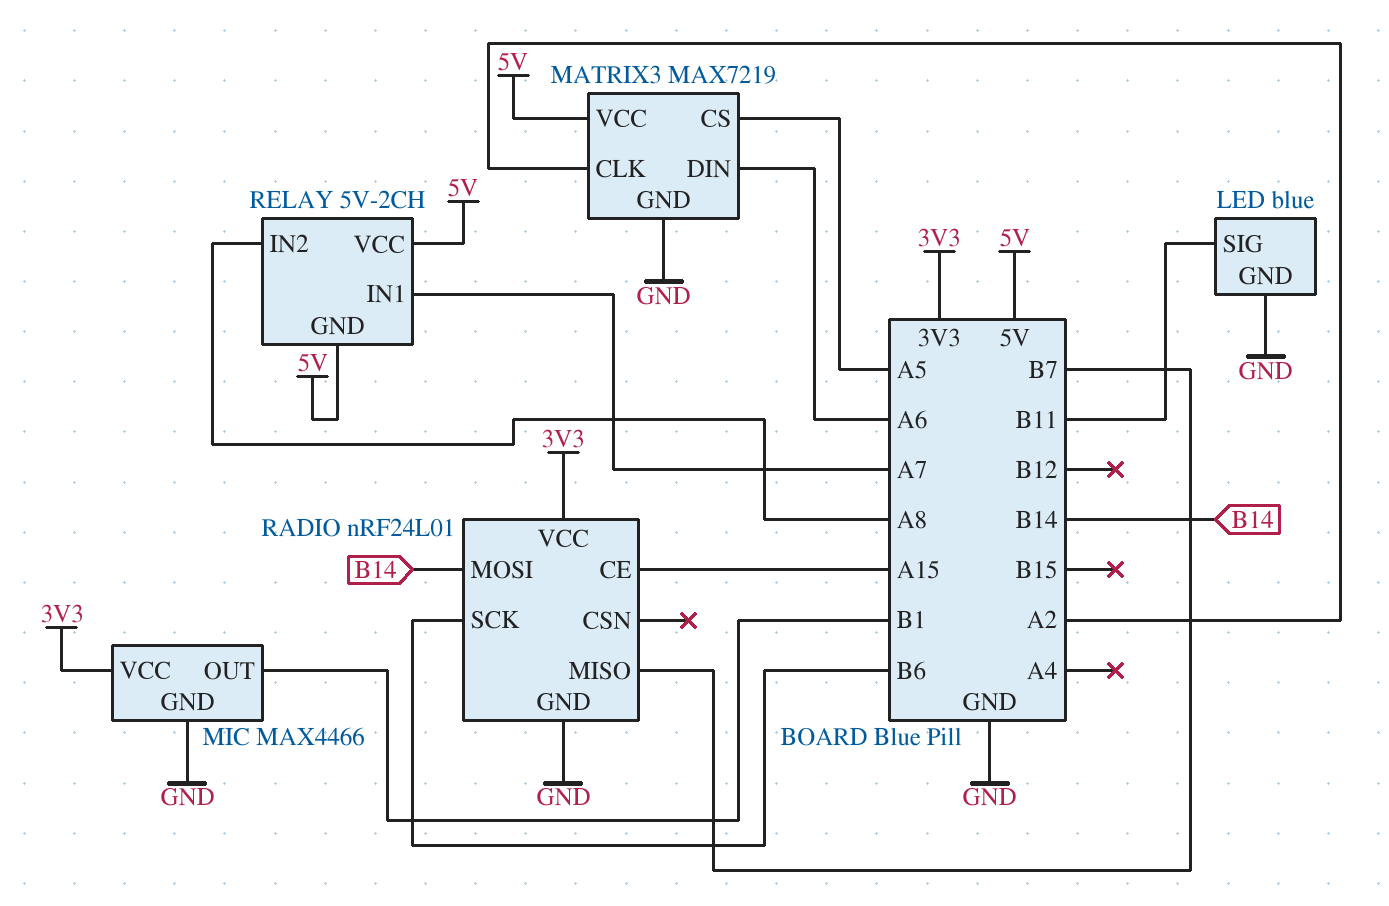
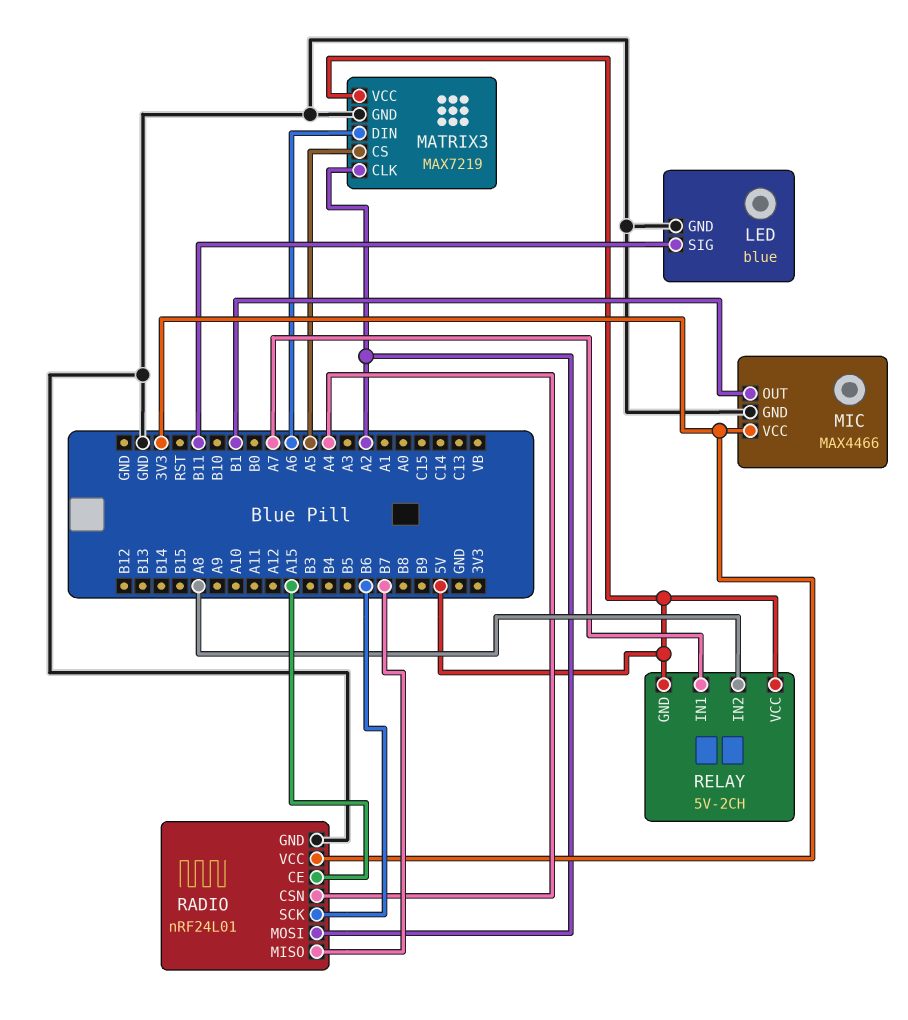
RADIO pin CSN: none -> A4
RADIO pin MOSI: B14 -> A2

